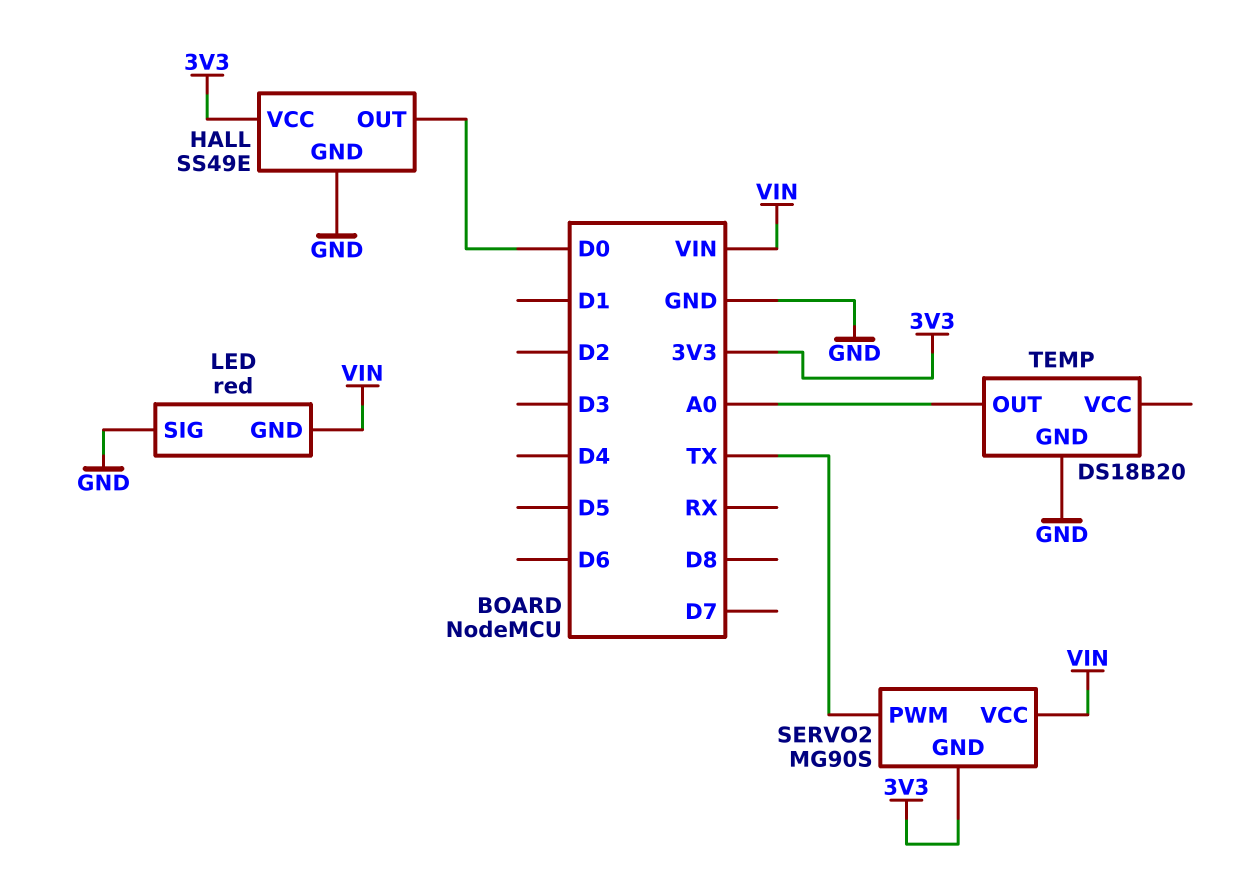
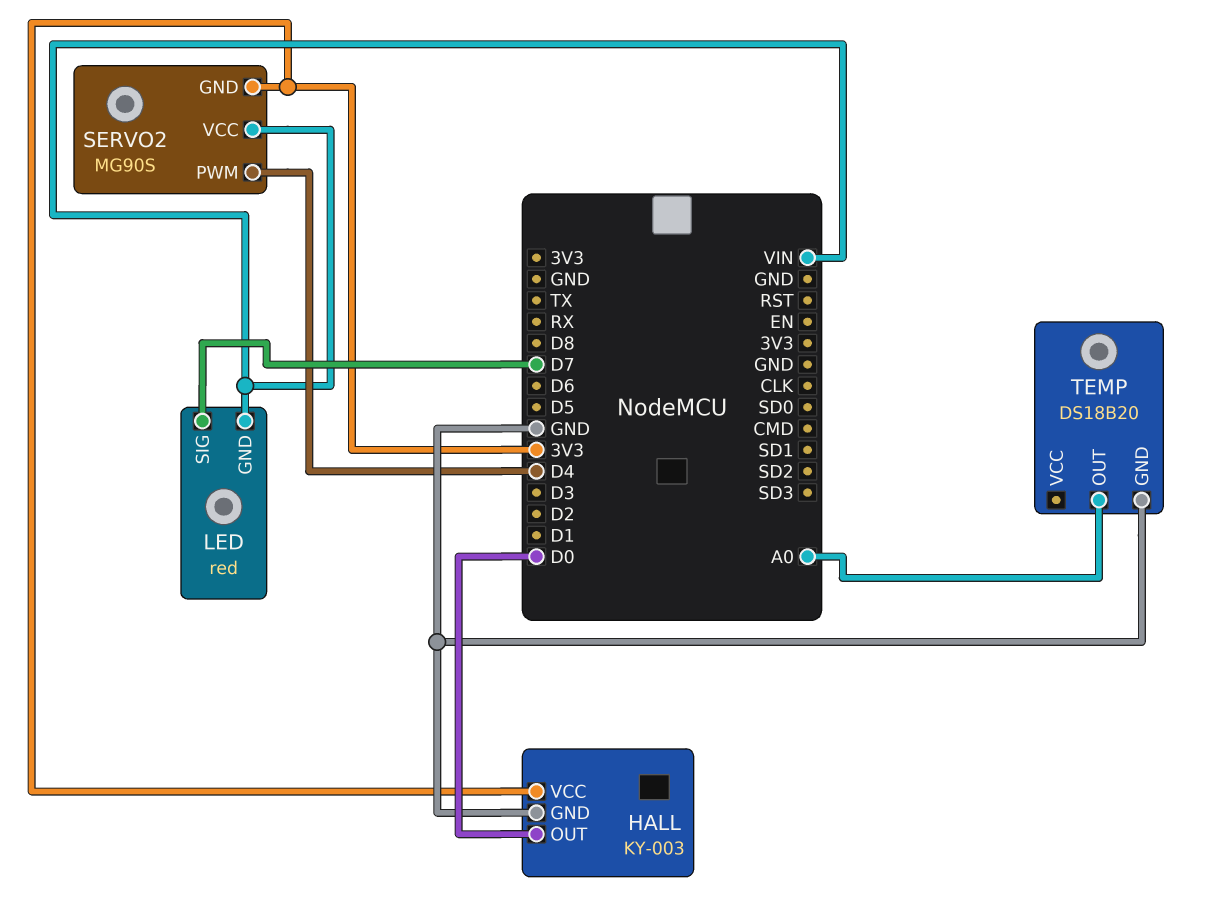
HALL: SS49E -> KY-003
LED pin SIG: GND -> D7
SERVO2 pin PWM: TX -> D4

